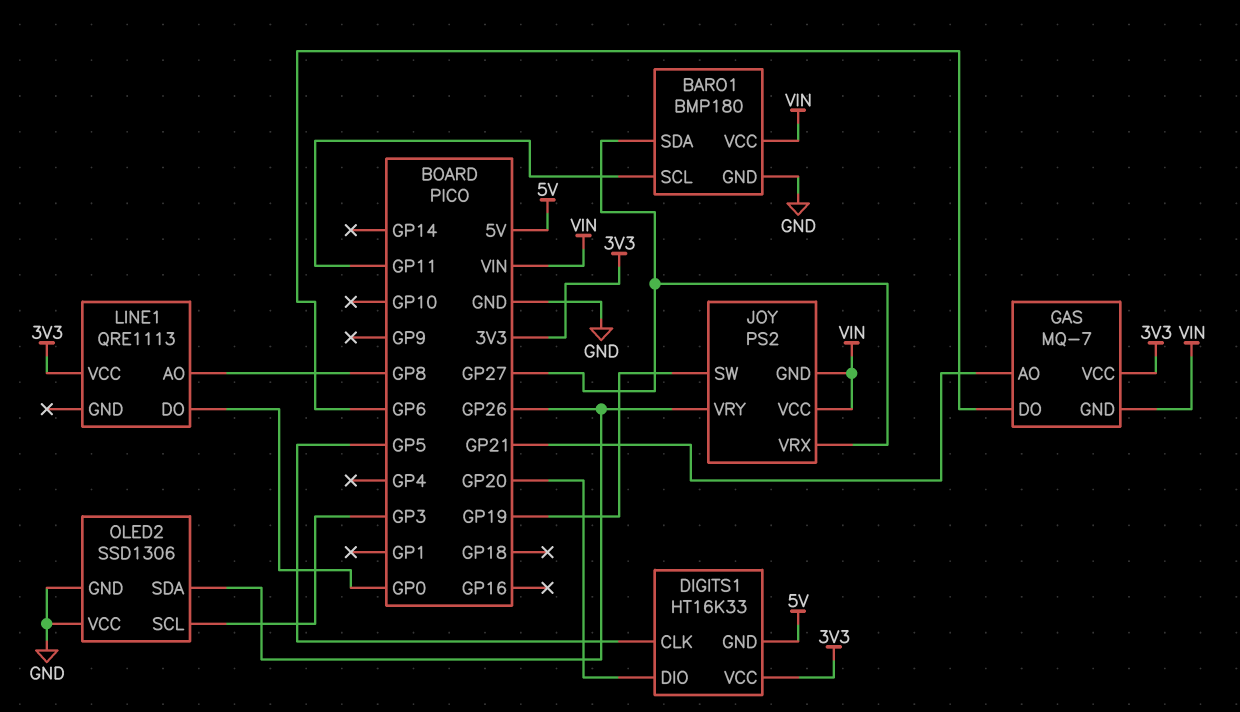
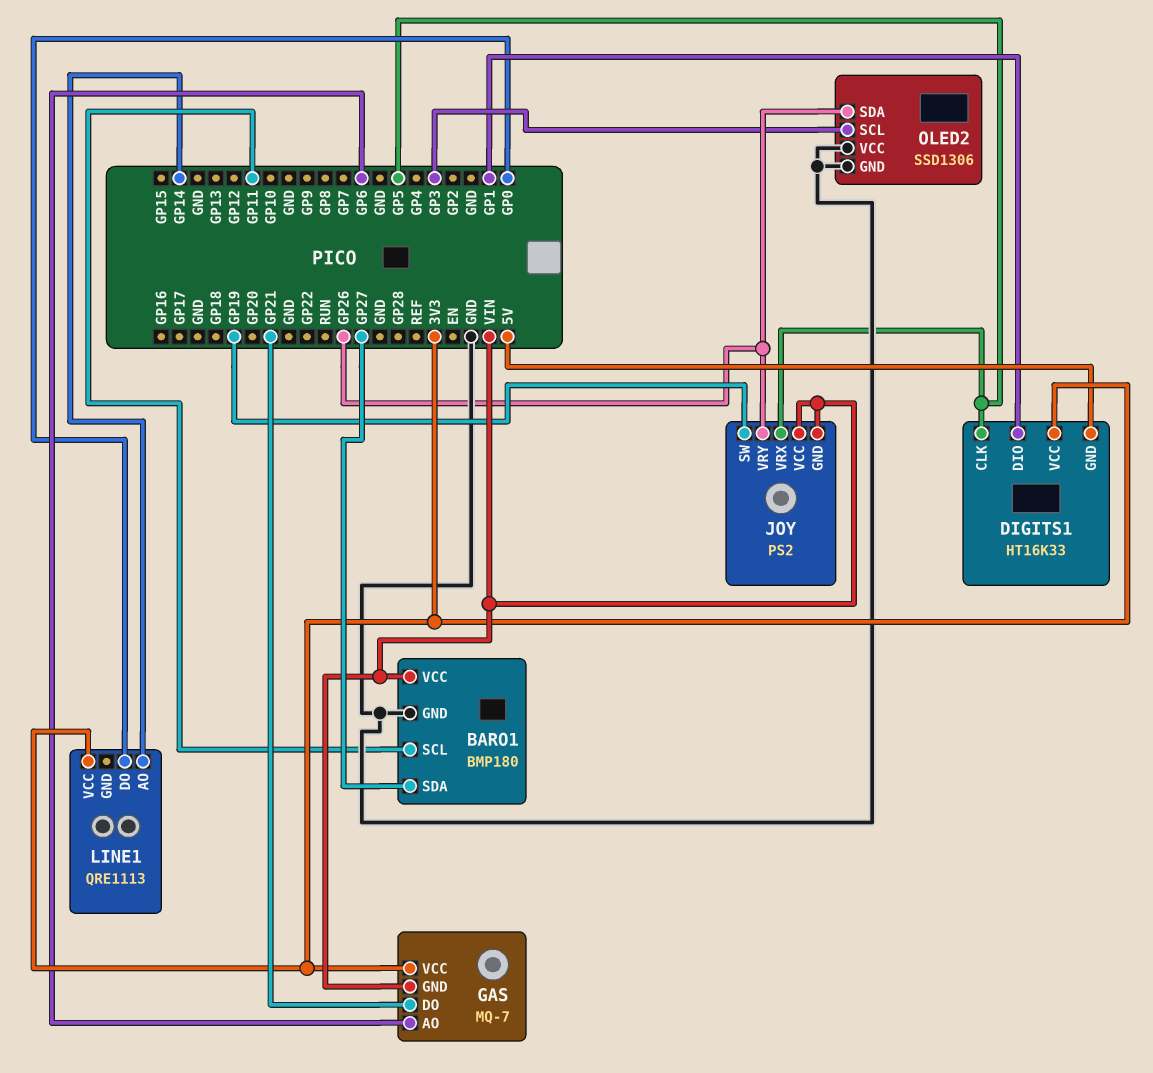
DIGITS1 pin DIO: GP20 -> GP1
GAS pin AO: GP21 -> GP6
GAS pin DO: GP6 -> GP21
JOY pin VRX: GP27 -> GP5
LINE1 pin AO: GP8 -> GP14

